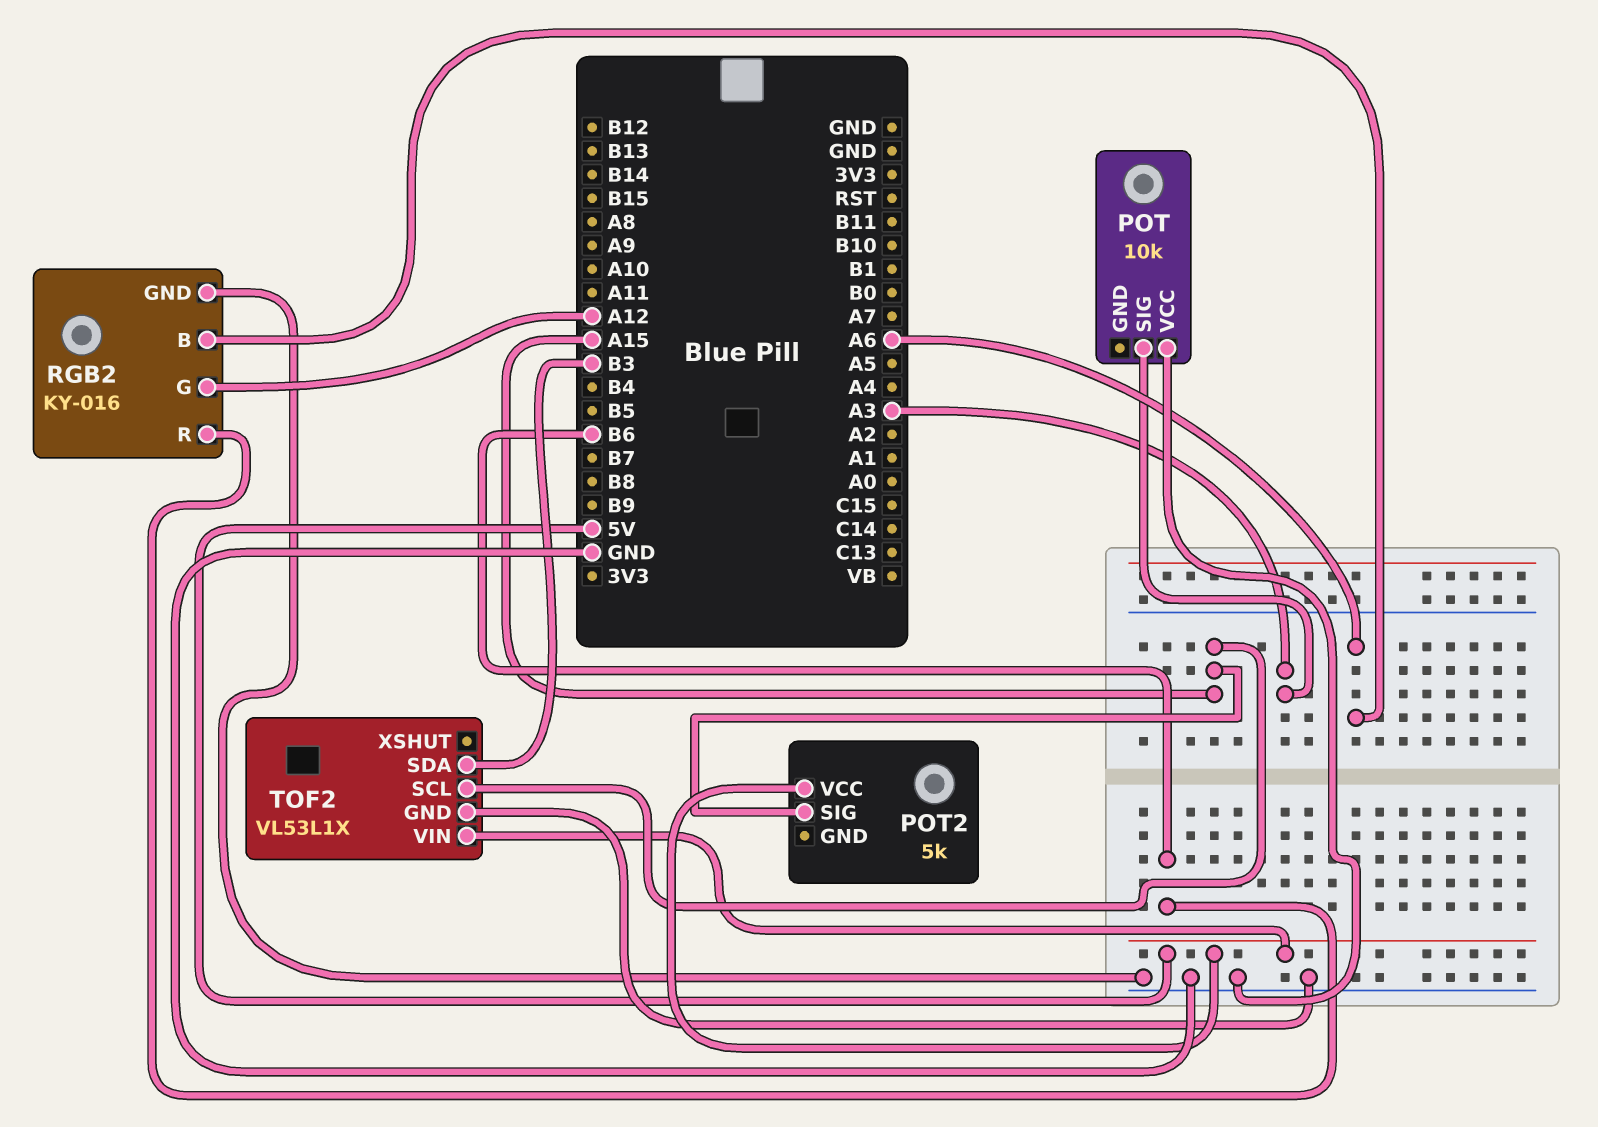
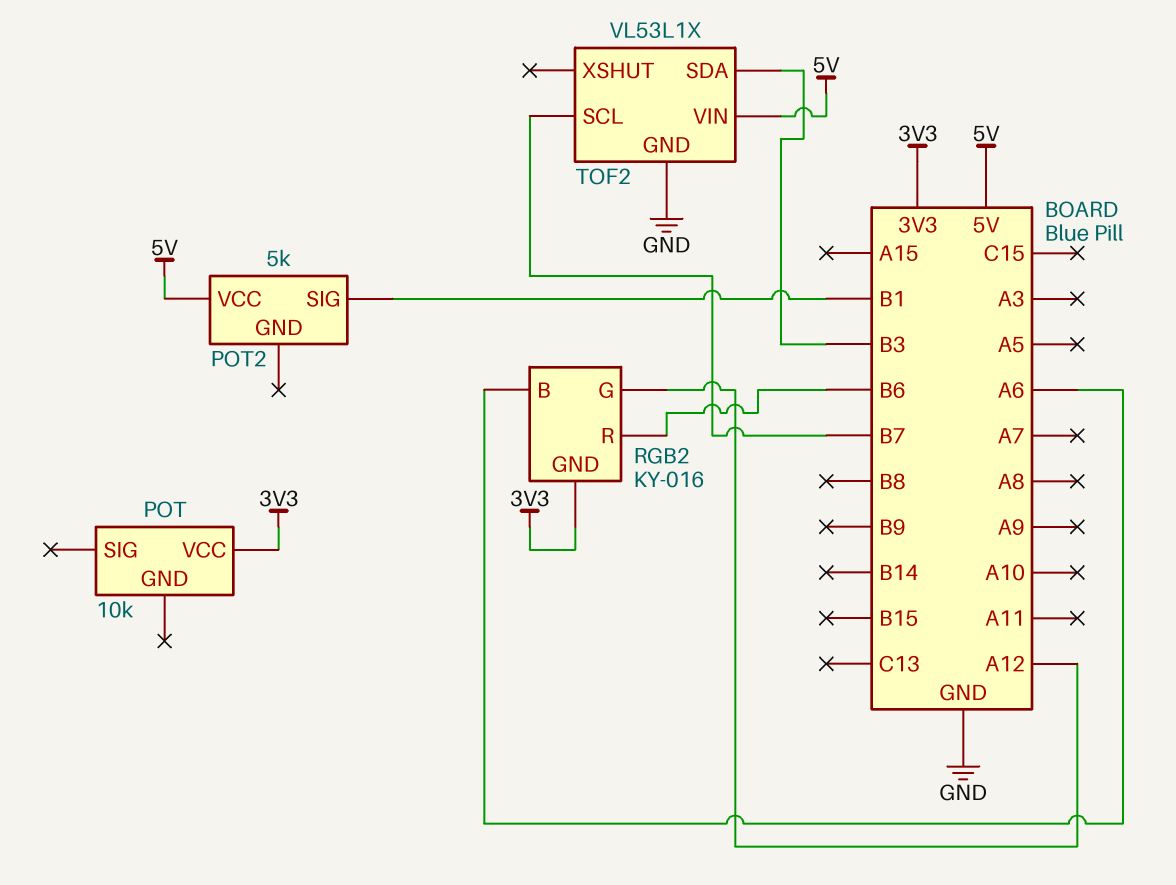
POT pin SIG: A3 -> none
POT pin VCC: GND -> 3V3
POT2 pin SIG: A15 -> B1
RGB2 pin GND: GND -> 3V3
TOF2 pin SCL: A15 -> B7

